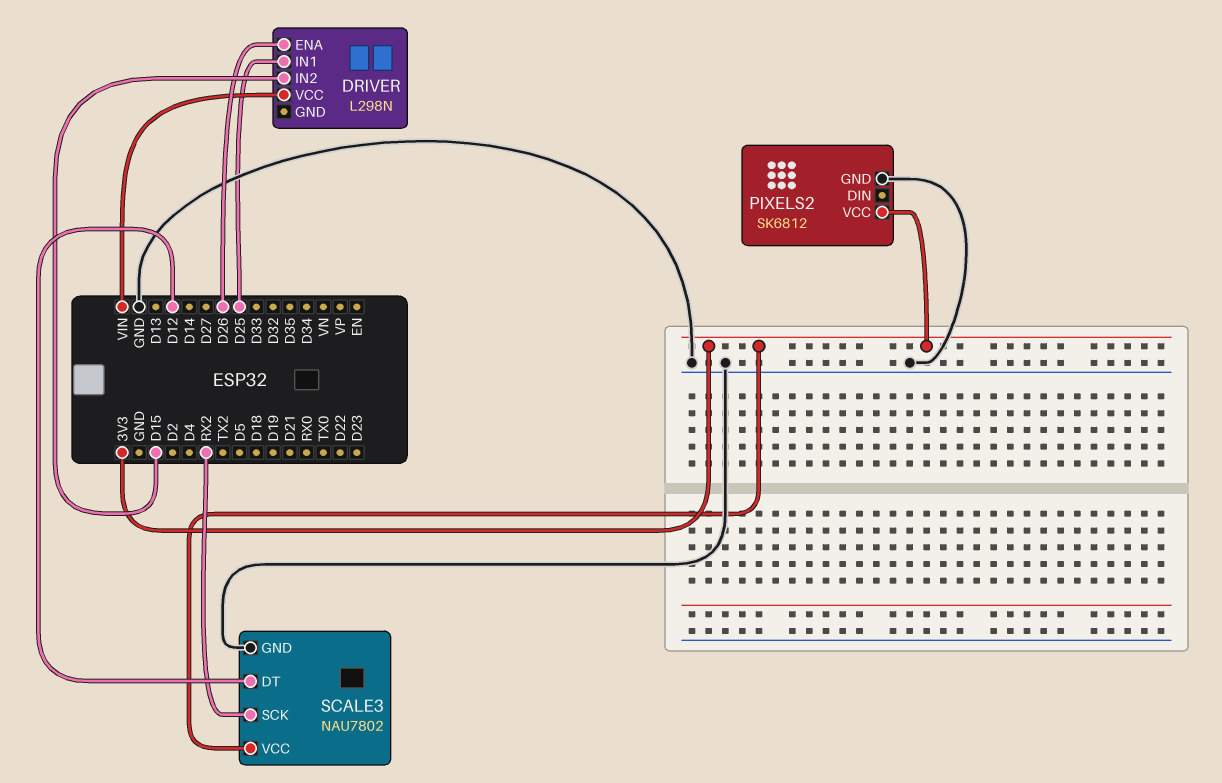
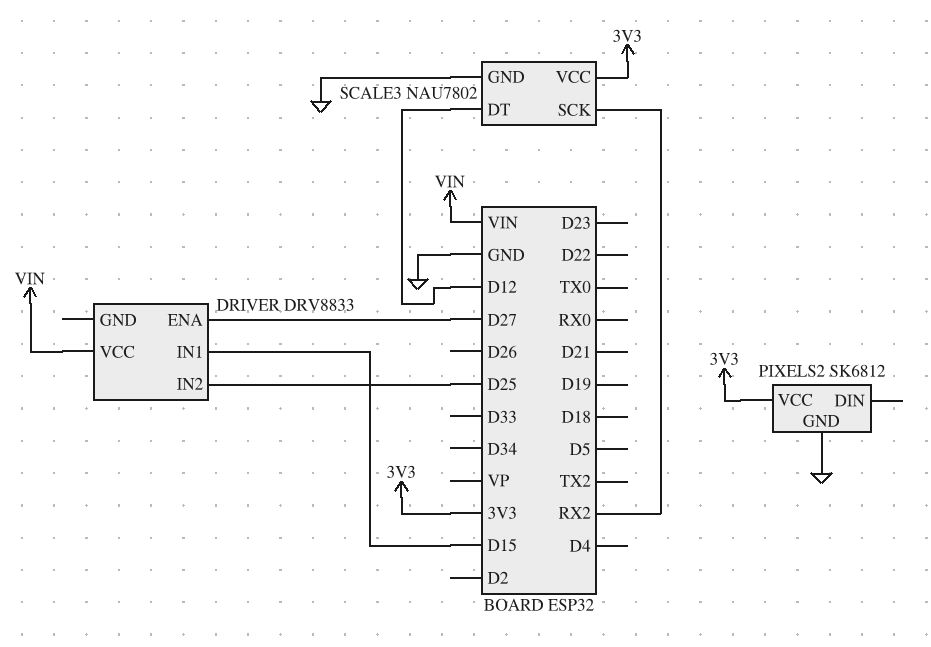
DRIVER: L298N -> DRV8833
DRIVER pin ENA: D26 -> D27
DRIVER pin IN1: D25 -> D15
DRIVER pin IN2: D15 -> D25

